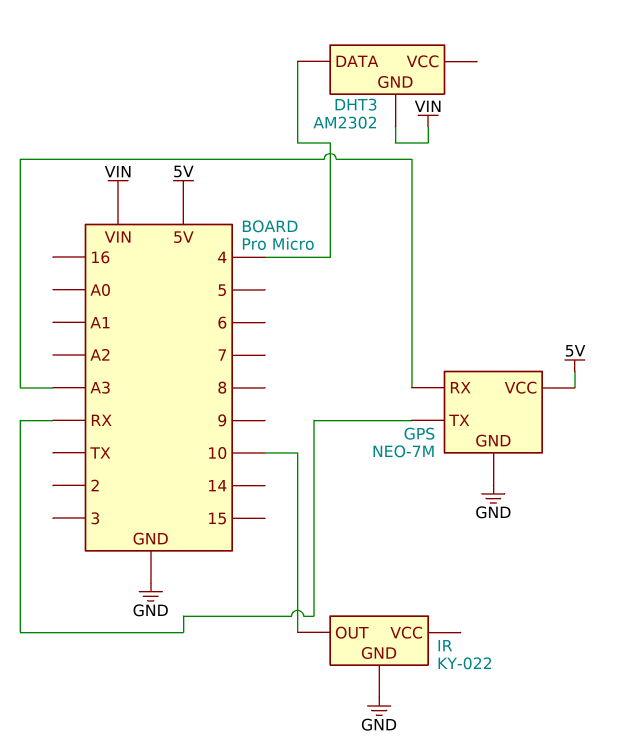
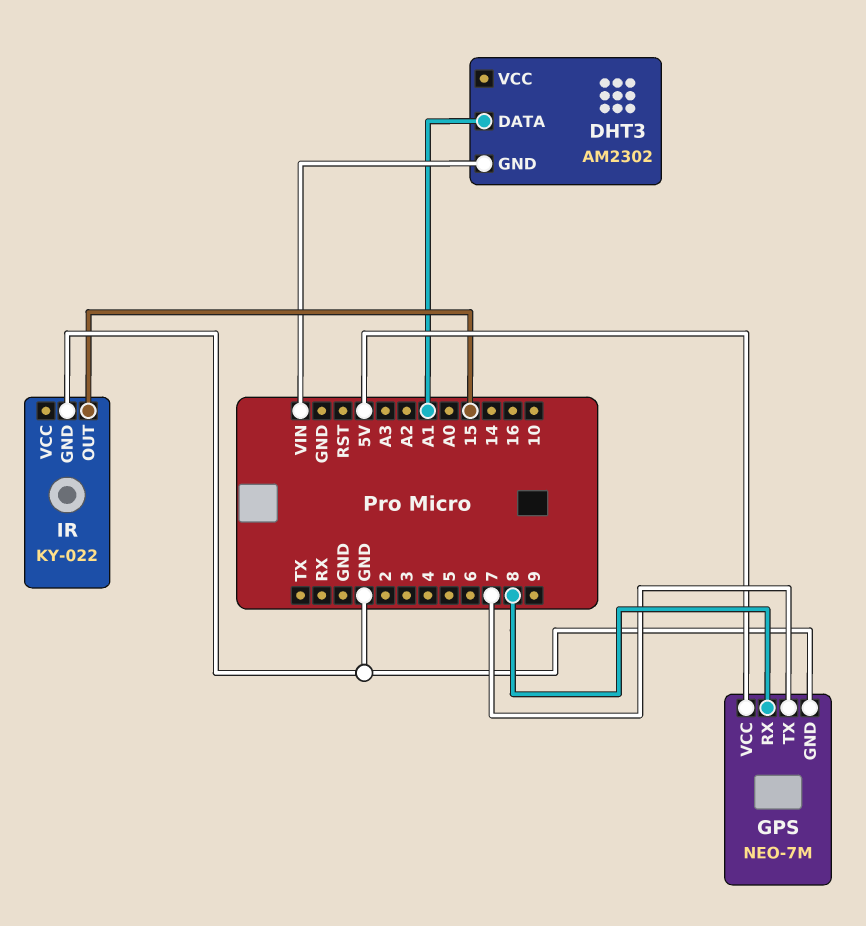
DHT3 pin DATA: 4 -> A1
GPS pin RX: A3 -> 8
GPS pin TX: RX -> 7
IR pin OUT: 10 -> 15

